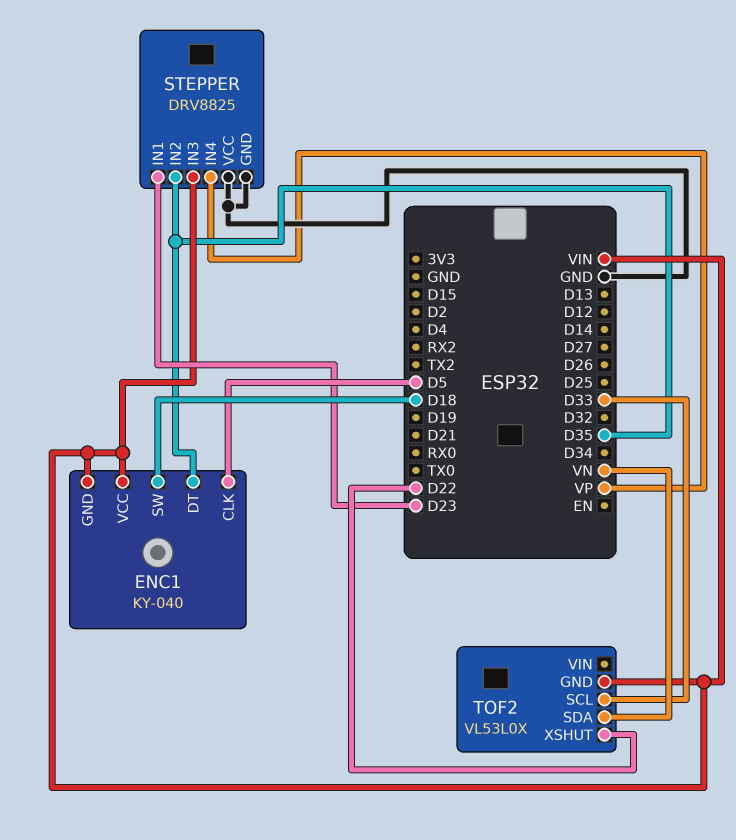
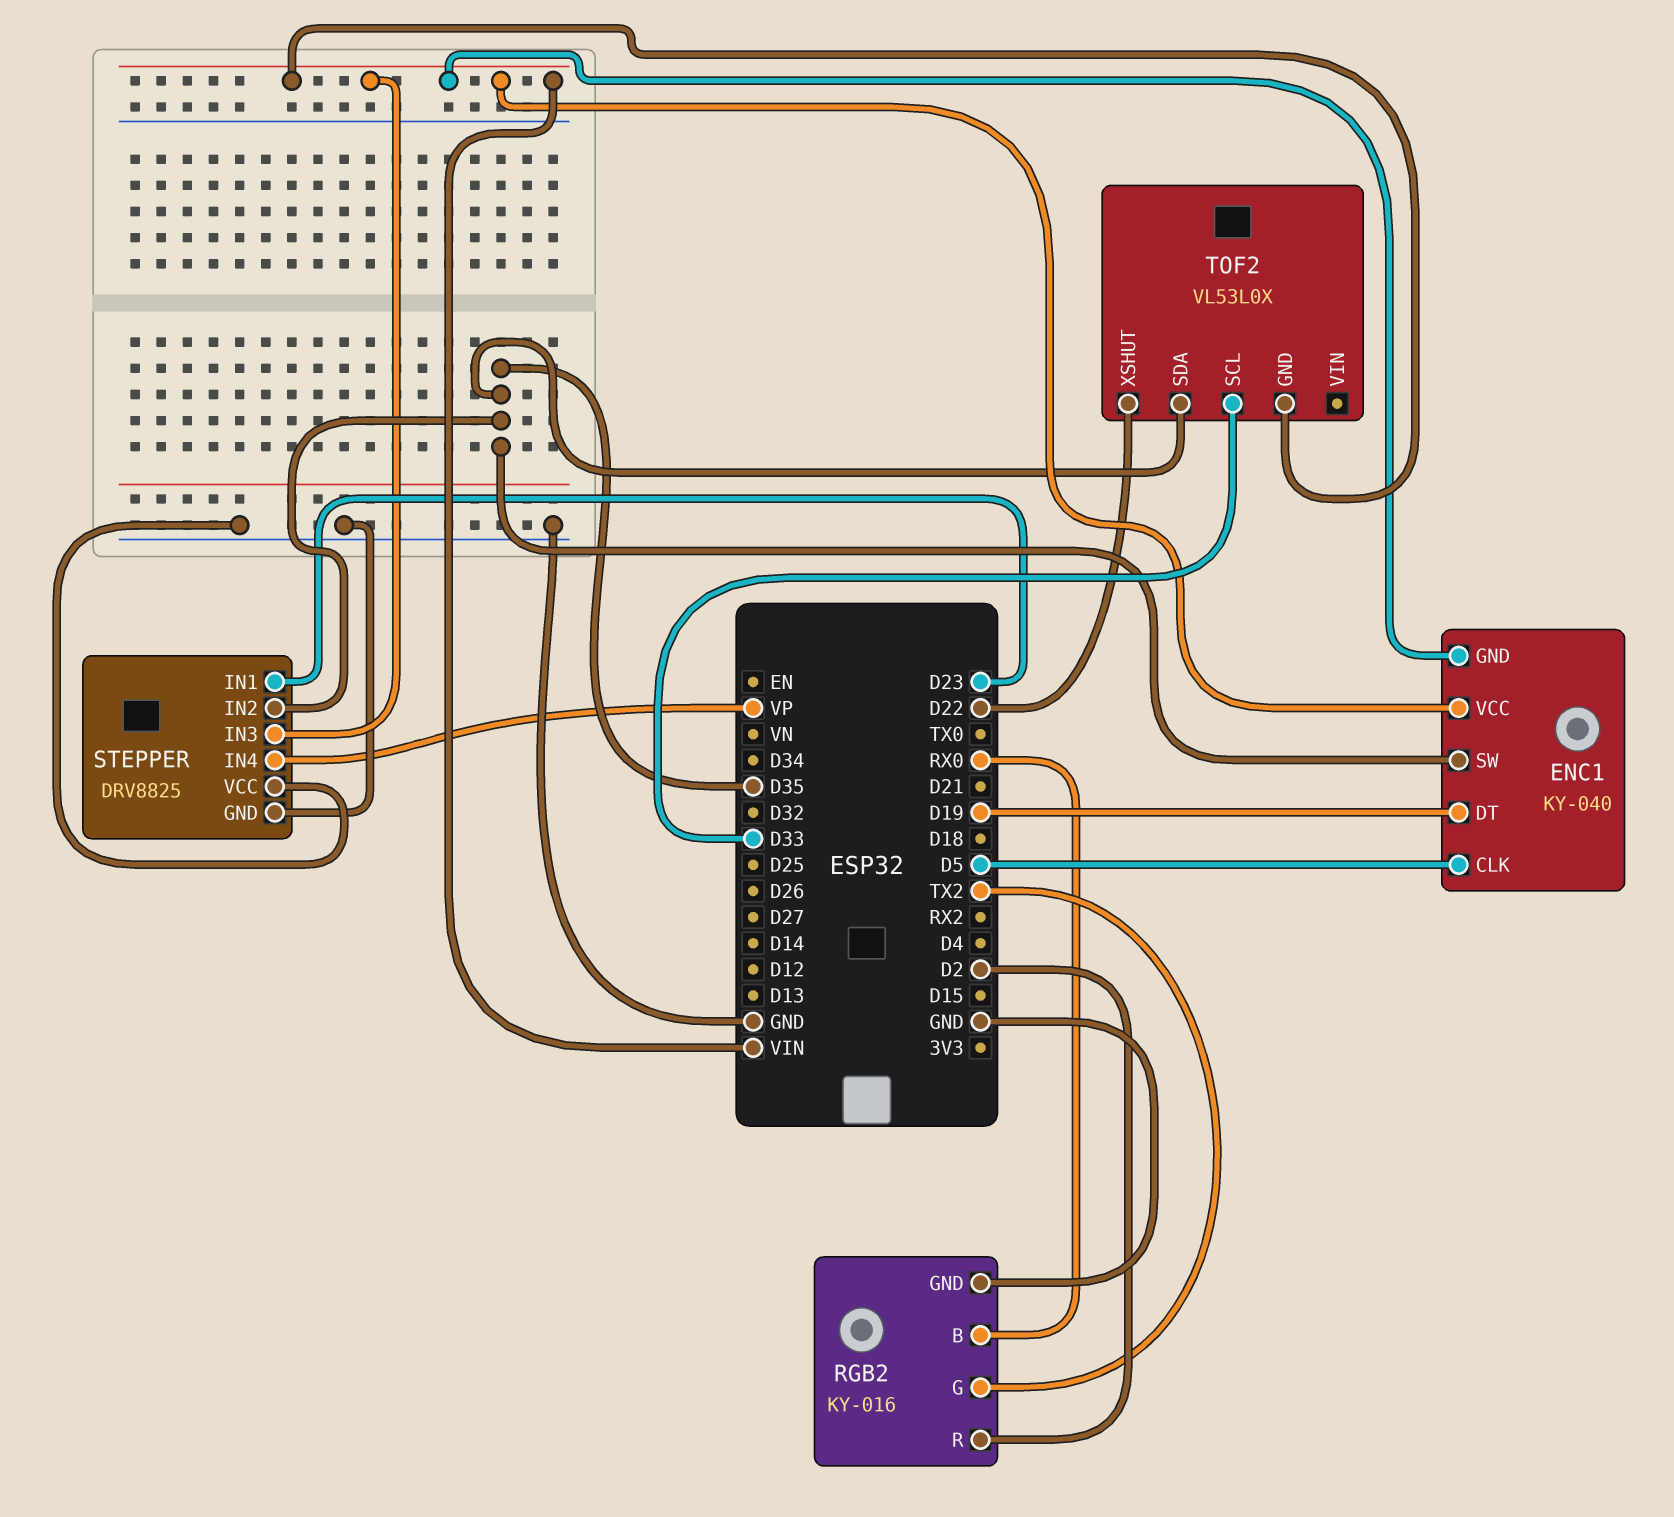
ENC1 pin DT: D35 -> D19
ENC1 pin SW: D18 -> D35
RGB2: none -> KY-016
RGB2 pin B: none -> RX0
RGB2 pin G: none -> TX2
RGB2 pin GND: none -> GND
RGB2 pin R: none -> D2
TOF2 pin SDA: VN -> D35

